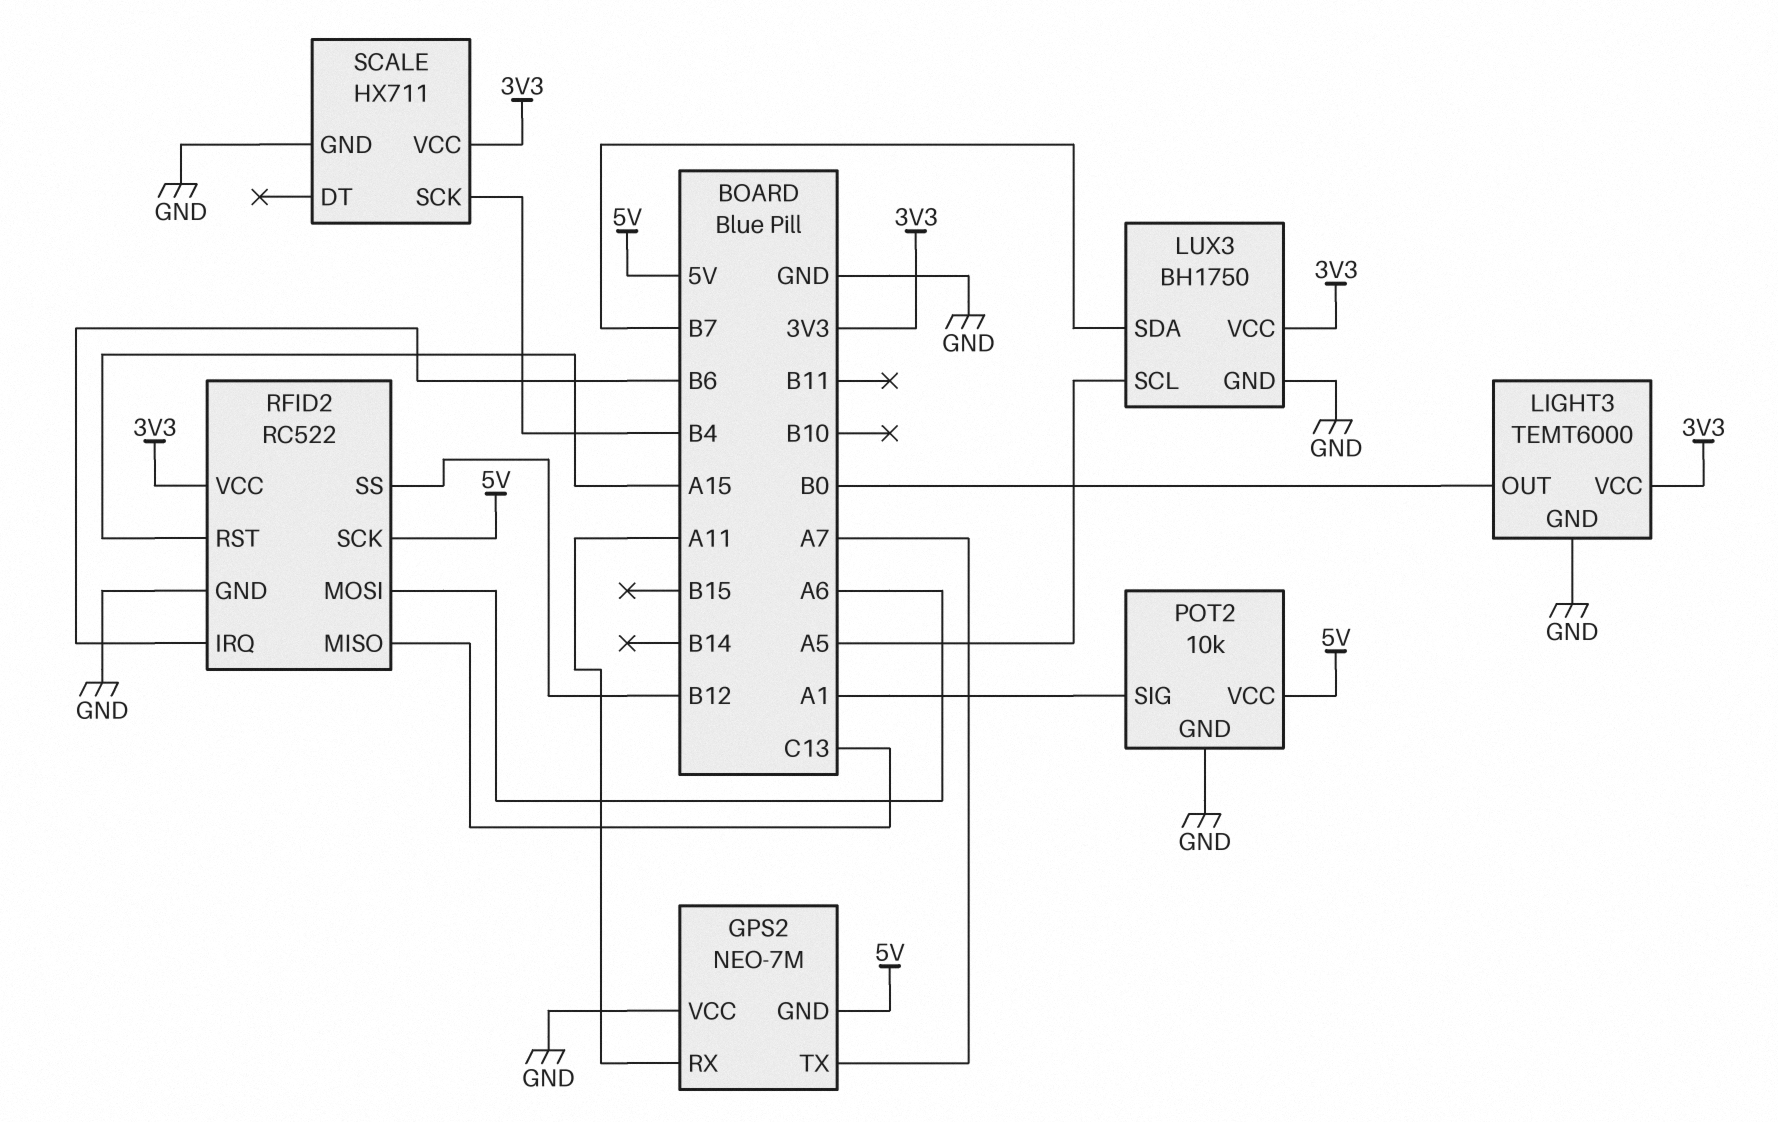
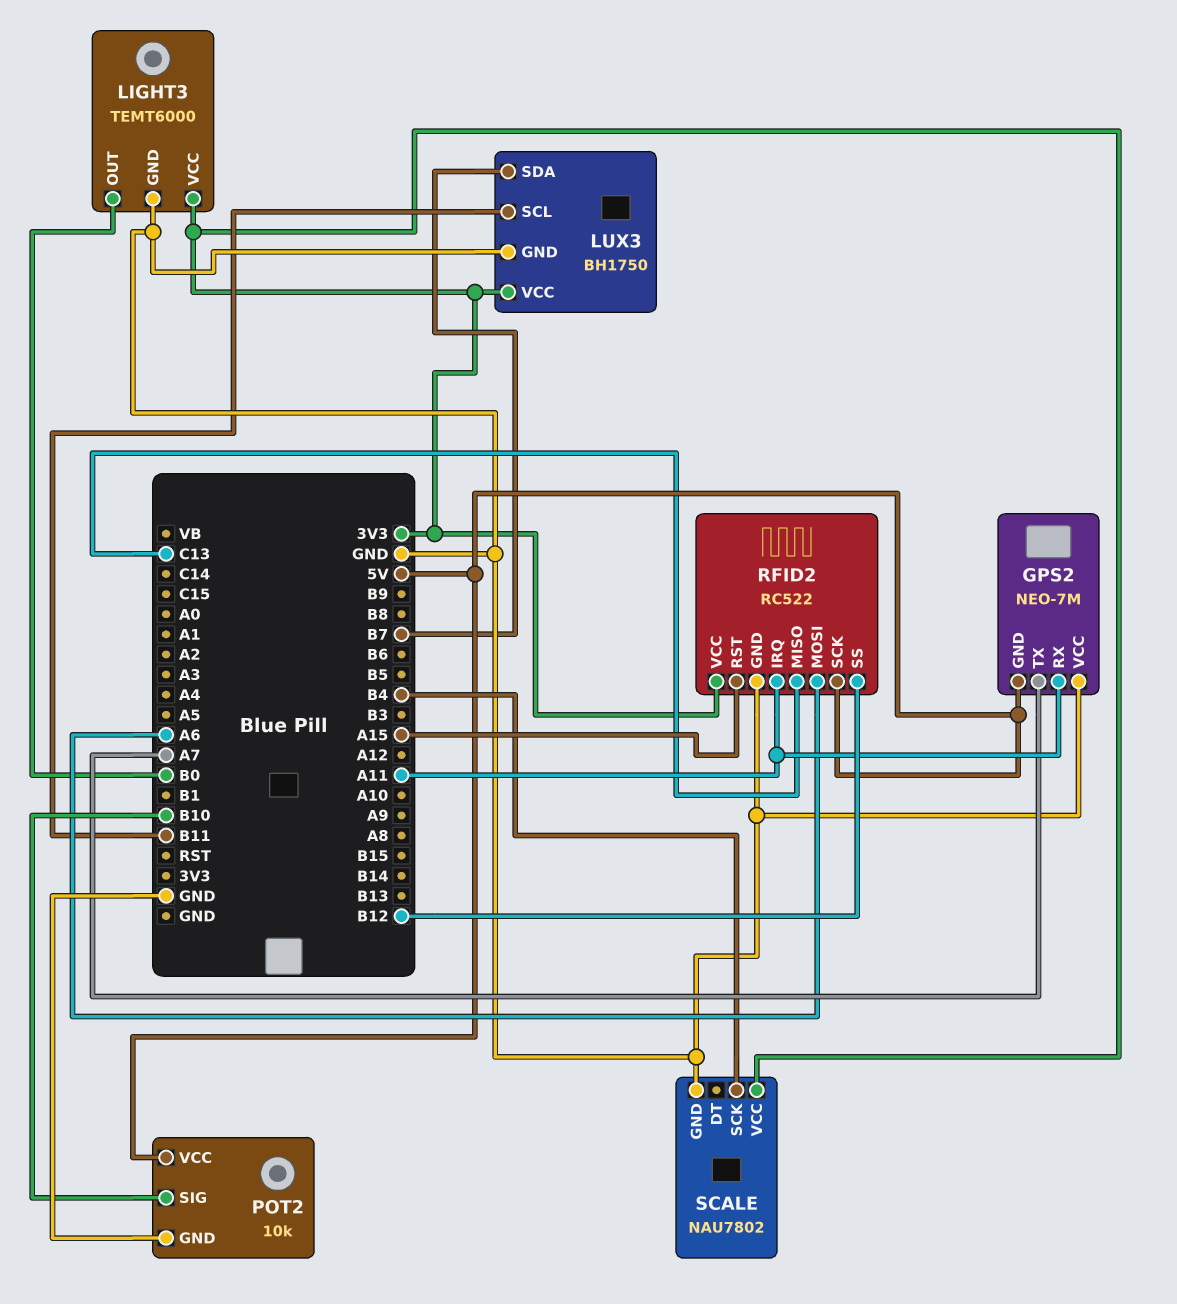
LUX3 pin SCL: A5 -> B11
POT2 pin SIG: A1 -> B10
RFID2 pin IRQ: B6 -> A11
SCALE: HX711 -> NAU7802

